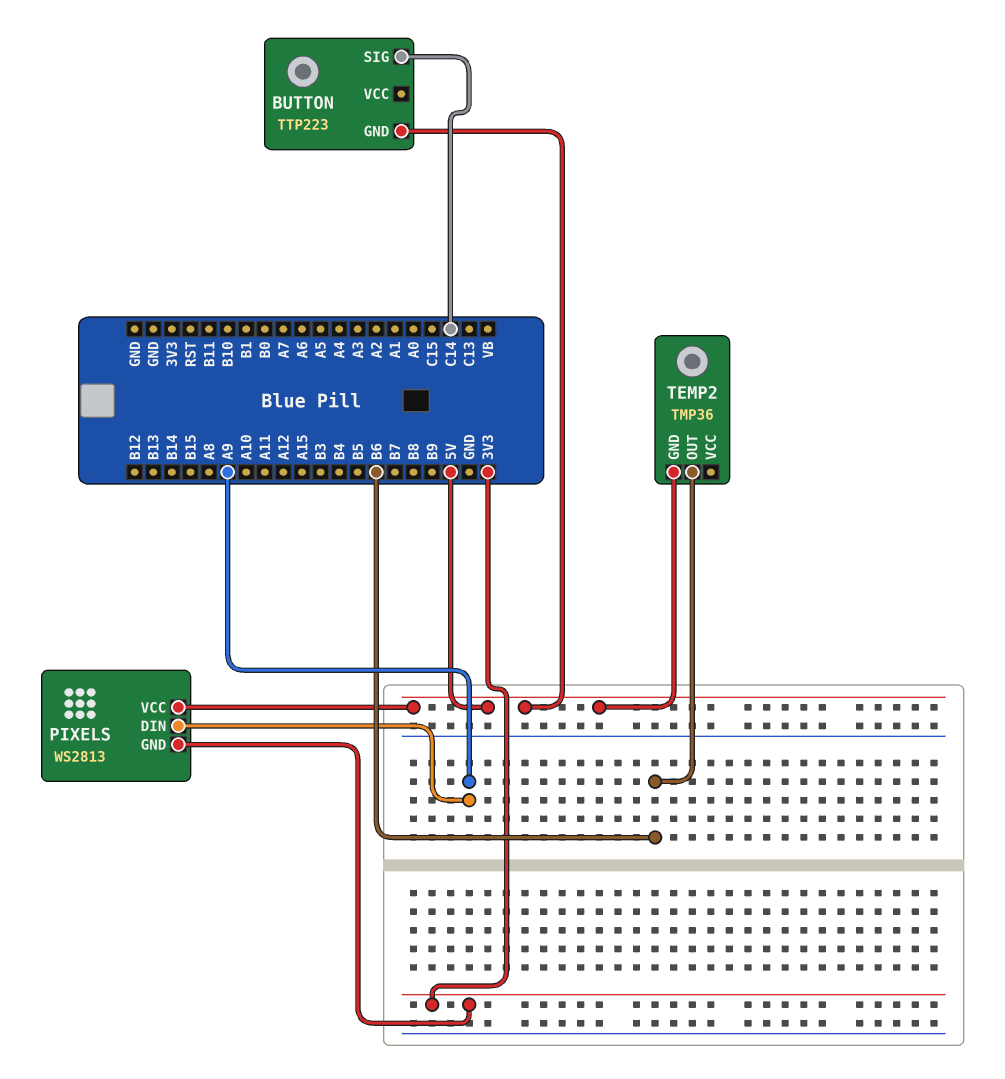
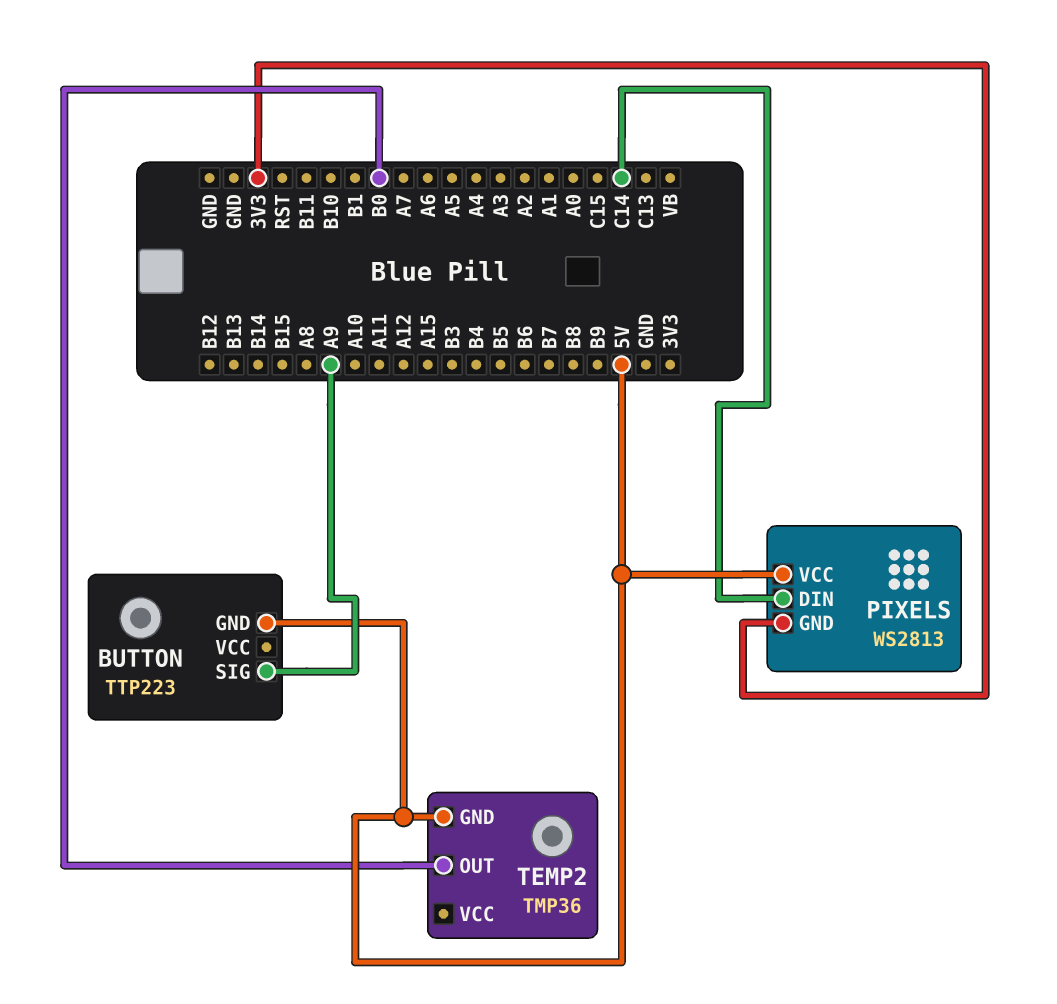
BUTTON pin SIG: C14 -> A9
PIXELS pin DIN: A9 -> C14
TEMP2 pin OUT: B6 -> B0

